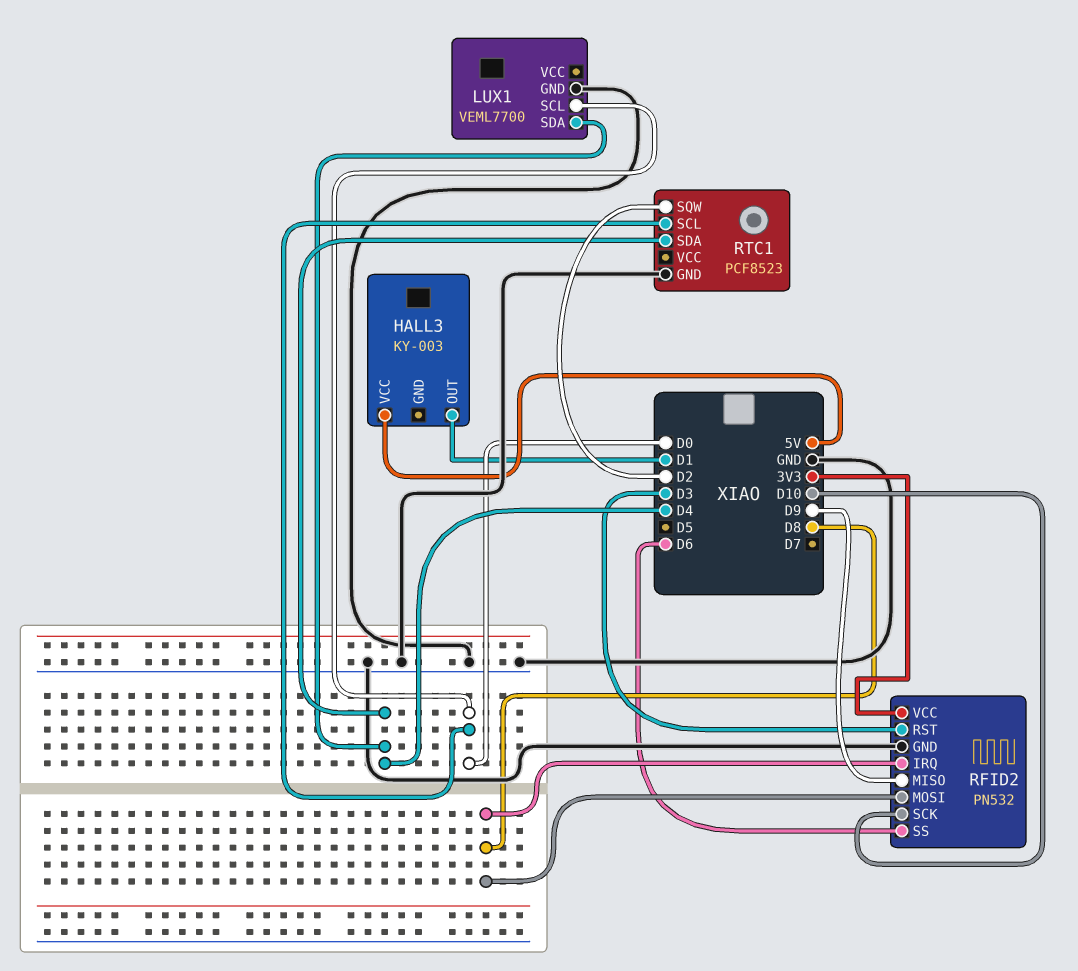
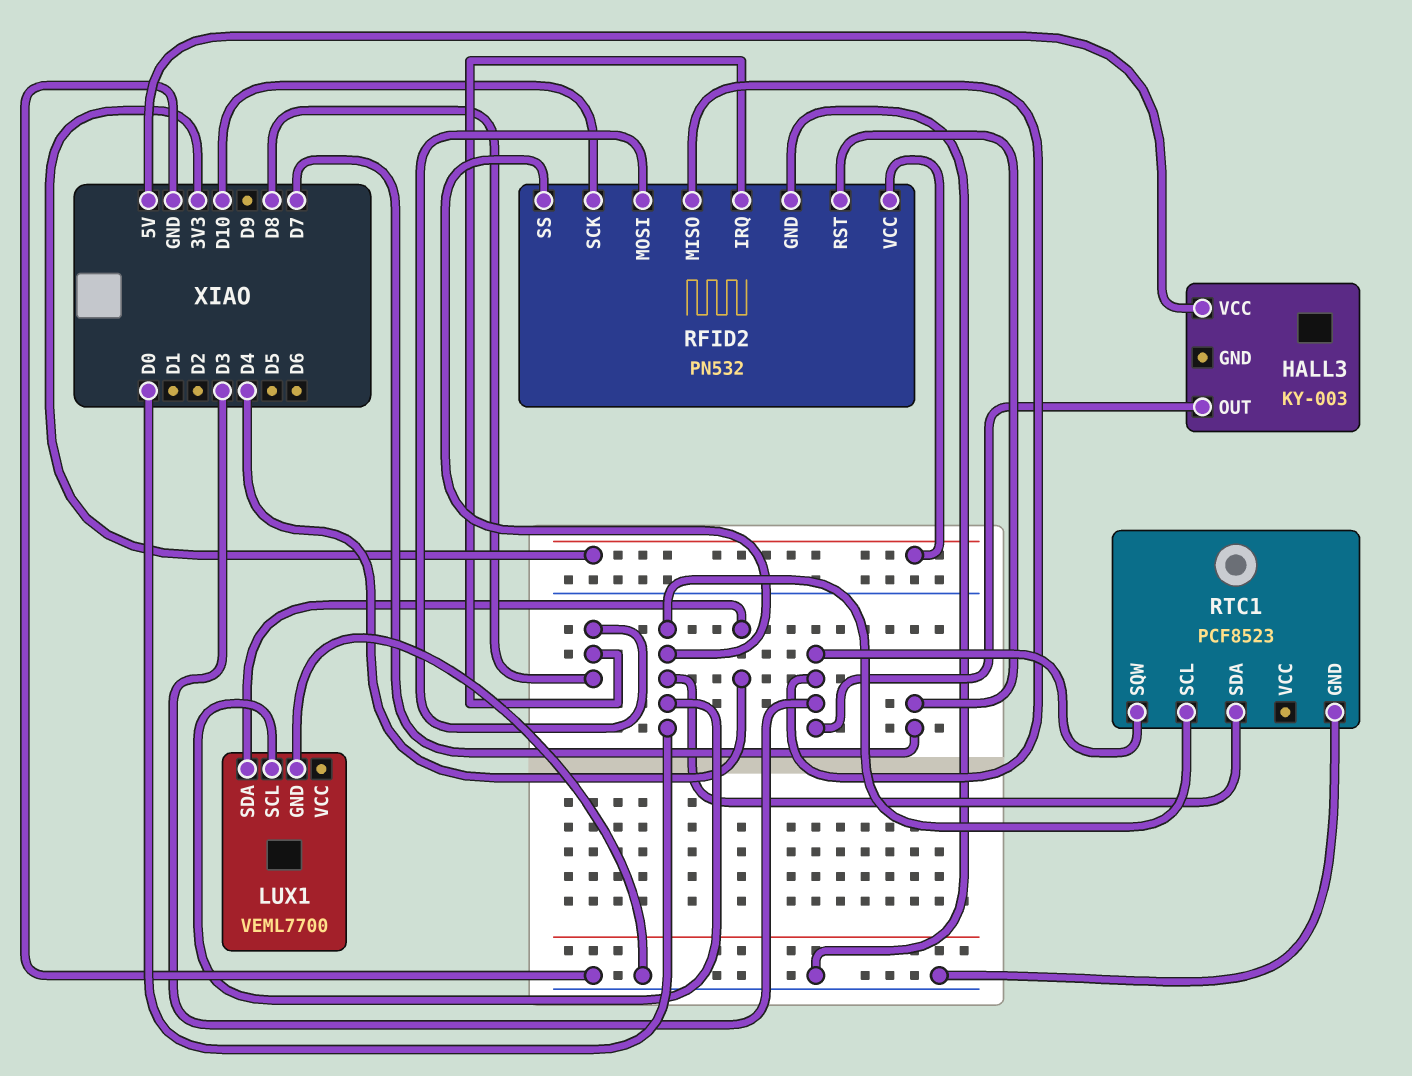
HALL3 pin OUT: D1 -> D3
RFID2 pin MISO: D9 -> D3
RFID2 pin RST: D3 -> D7
RFID2 pin SS: D6 -> D0
RTC1 pin SDA: D4 -> D0
RTC1 pin SQW: D2 -> D3

